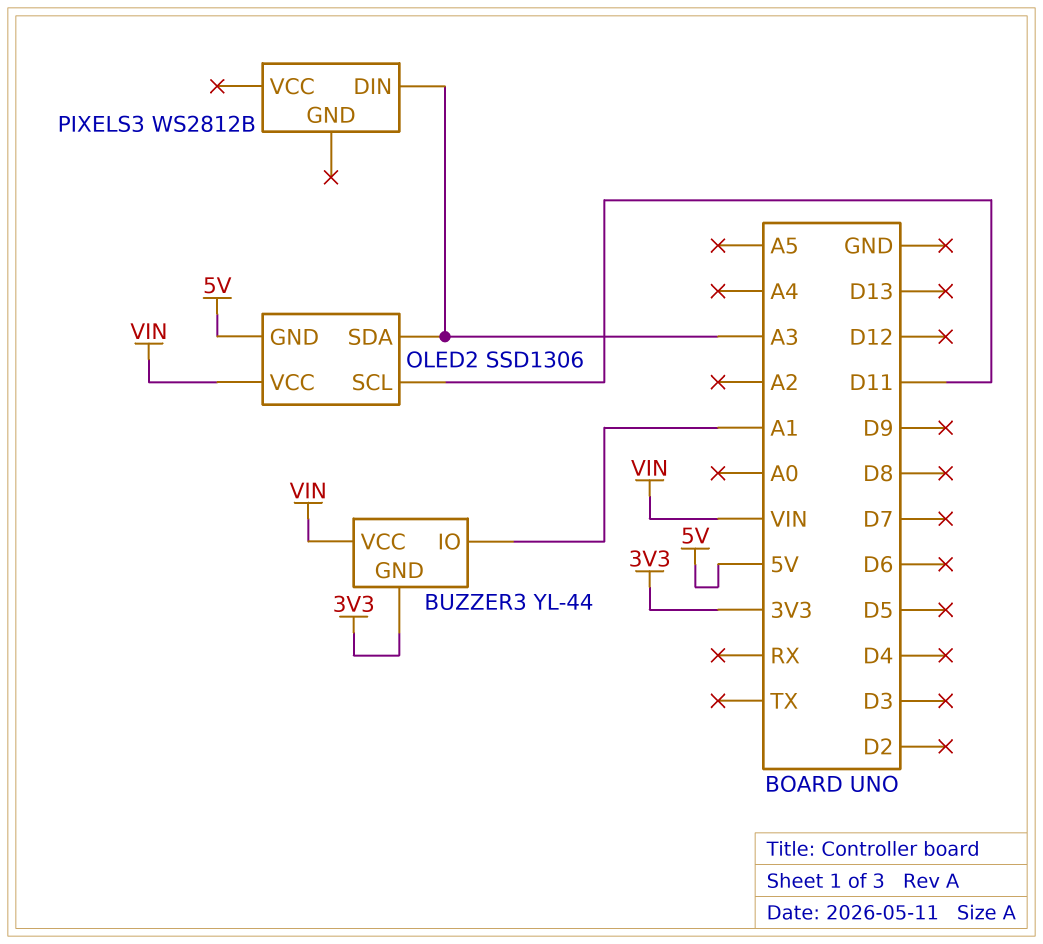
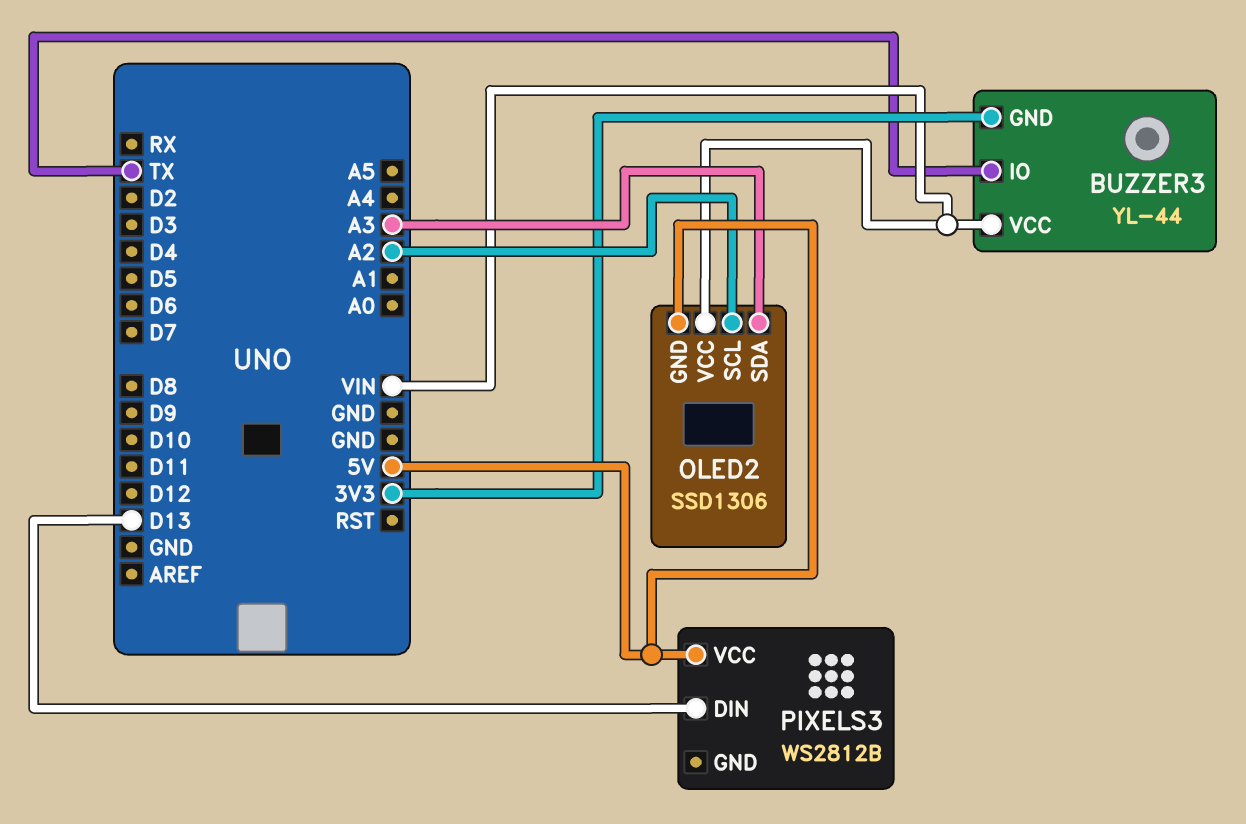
BUZZER3 pin IO: A1 -> TX
OLED2 pin SCL: D11 -> A2
PIXELS3 pin DIN: A3 -> D13
PIXELS3 pin VCC: none -> 5V

